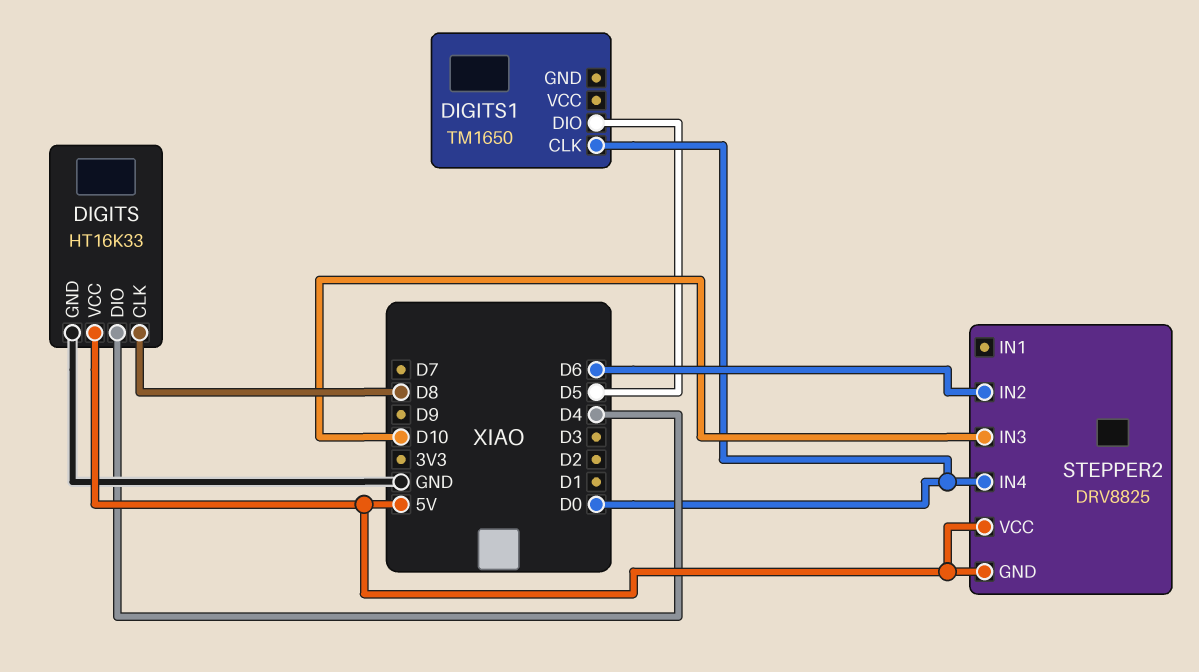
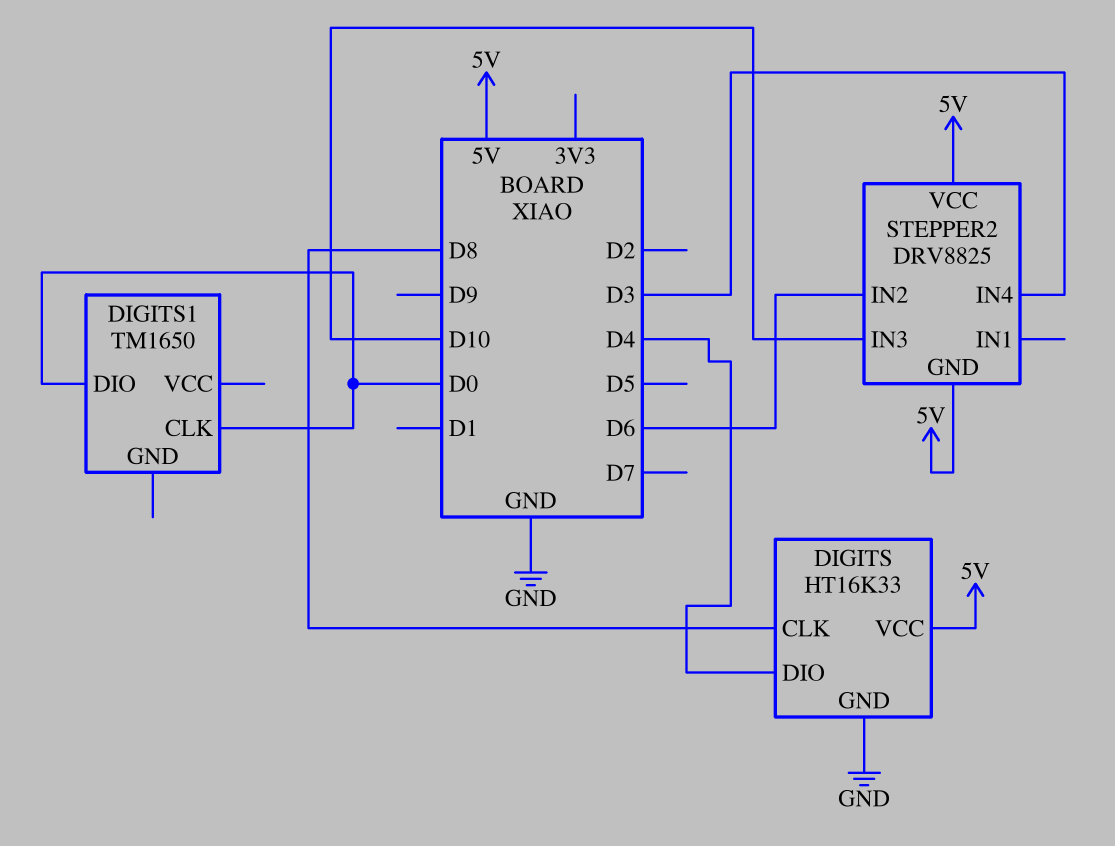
DIGITS1 pin DIO: D5 -> D0
STEPPER2 pin IN4: D0 -> D3

